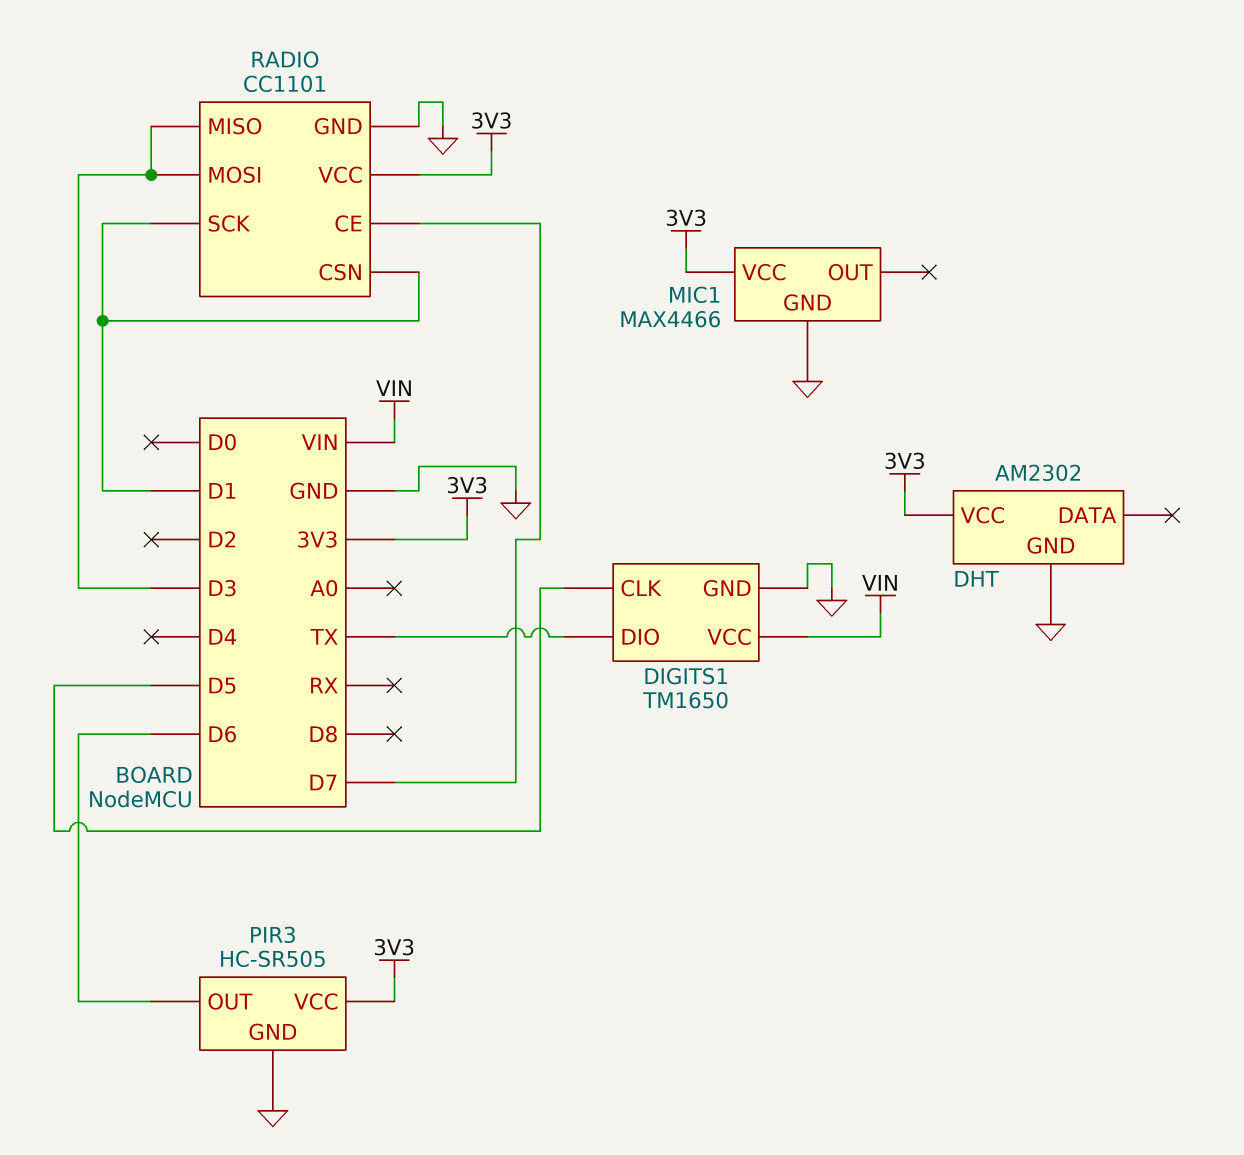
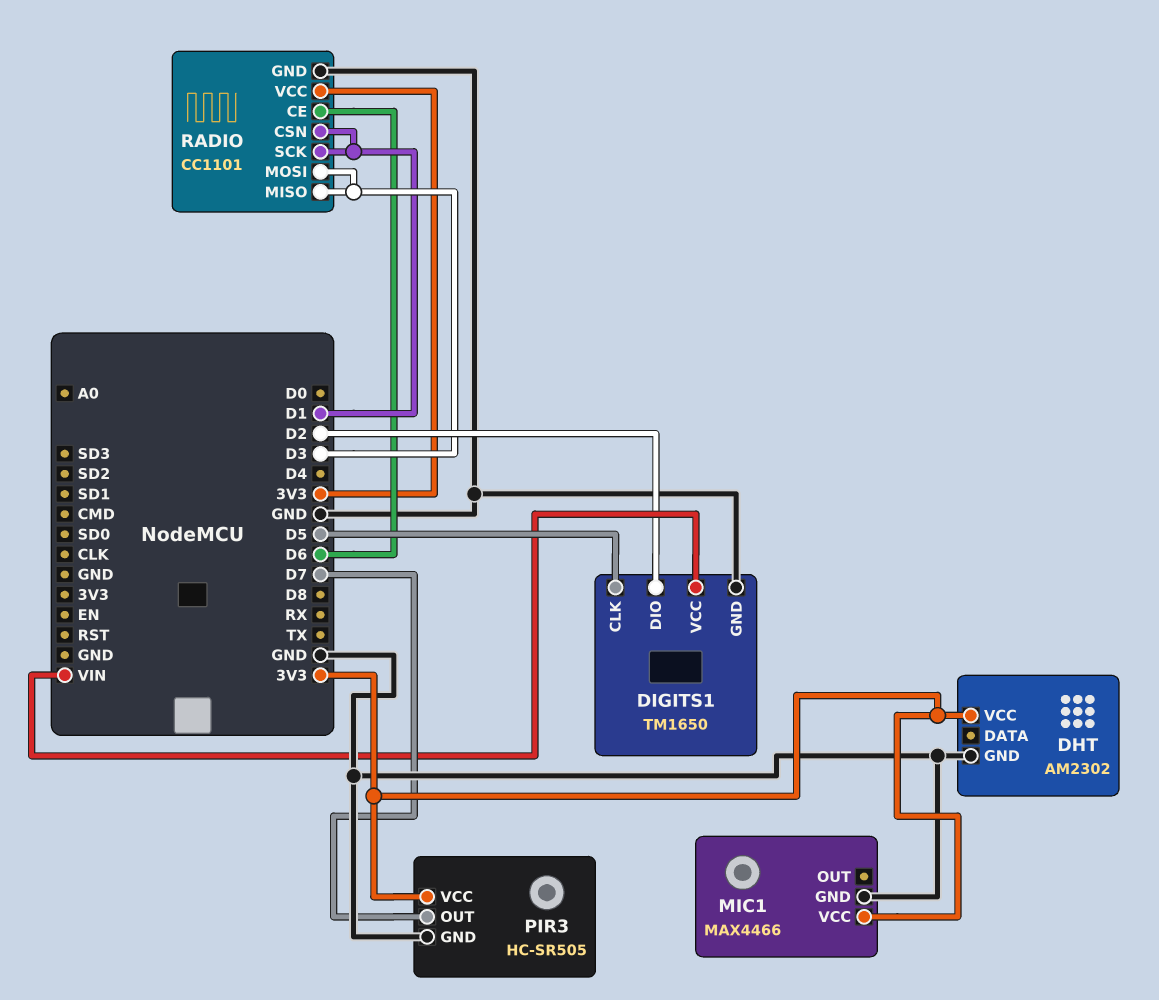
DIGITS1 pin DIO: TX -> D2
PIR3 pin OUT: D6 -> D7
RADIO pin CE: D7 -> D6

